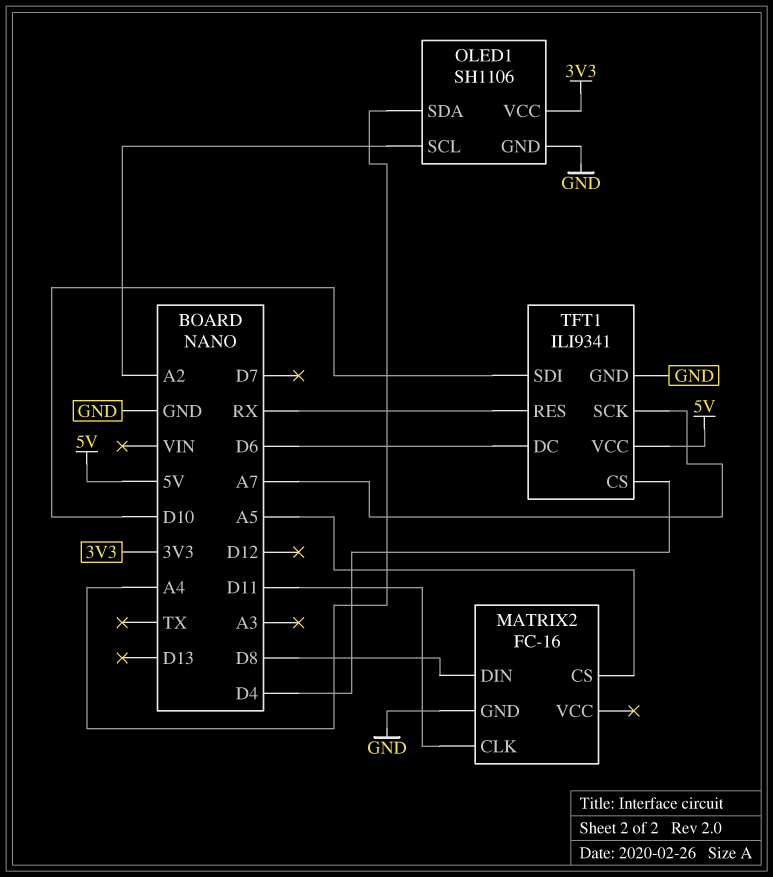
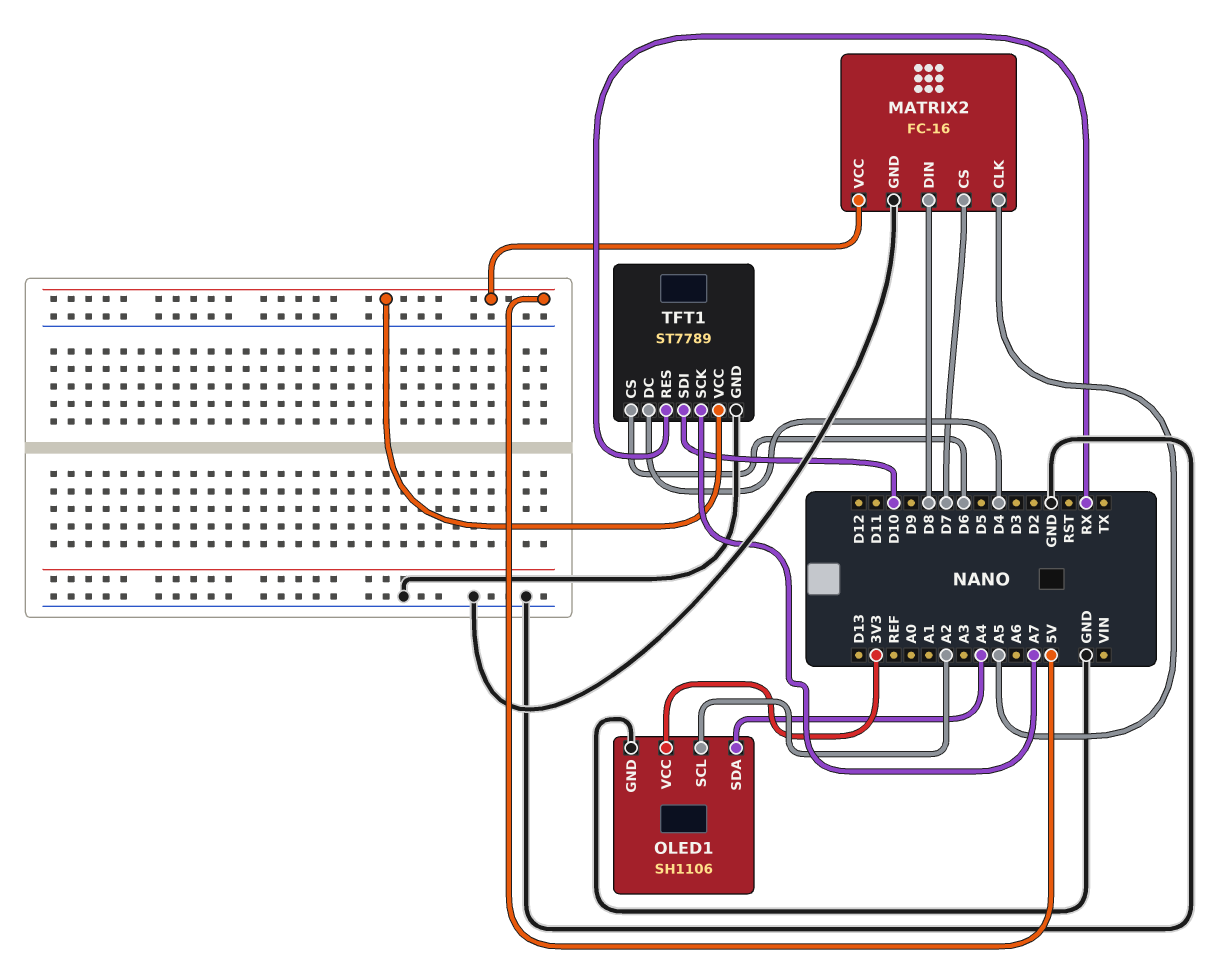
MATRIX2 pin CLK: D11 -> A5
MATRIX2 pin CS: A5 -> D7
MATRIX2 pin VCC: none -> 5V
TFT1: ILI9341 -> ST7789
TFT1 pin CS: D4 -> D6
TFT1 pin DC: D6 -> D4

